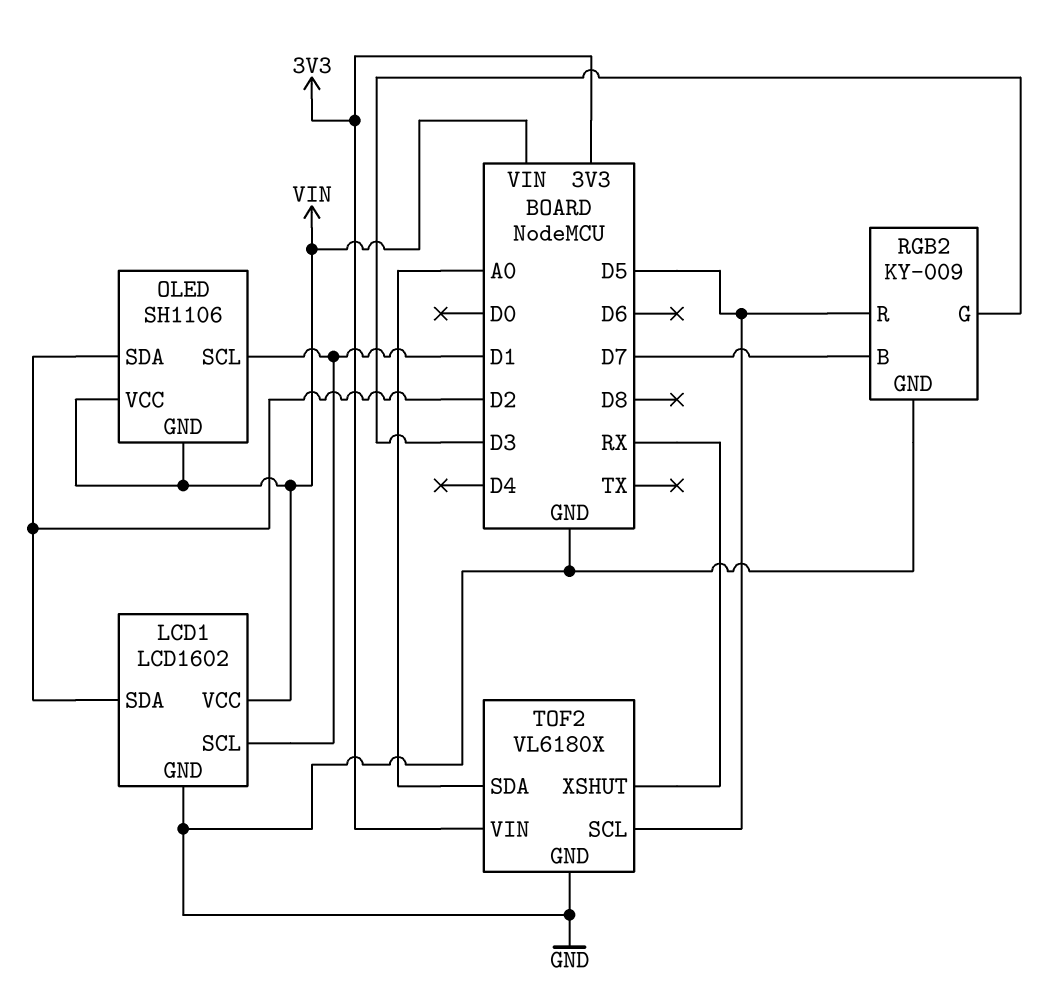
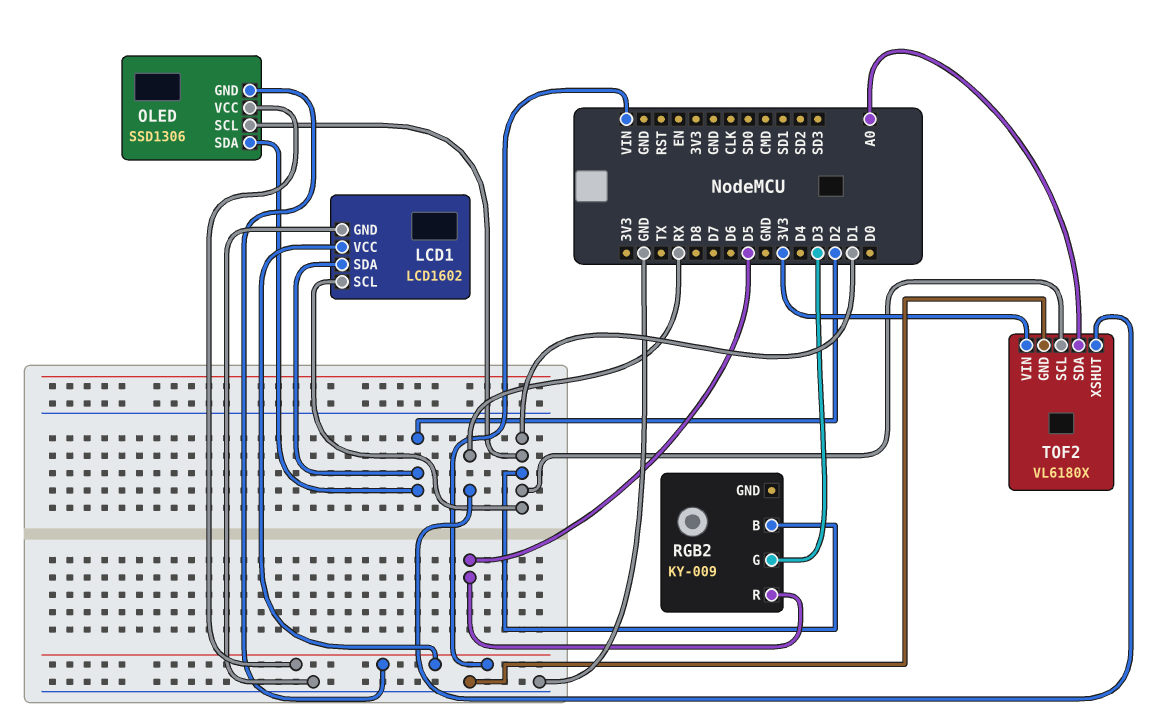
OLED: SH1106 -> SSD1306
RGB2 pin B: D7 -> D1
RGB2 pin GND: GND -> none
TOF2 pin SCL: D5 -> D1

